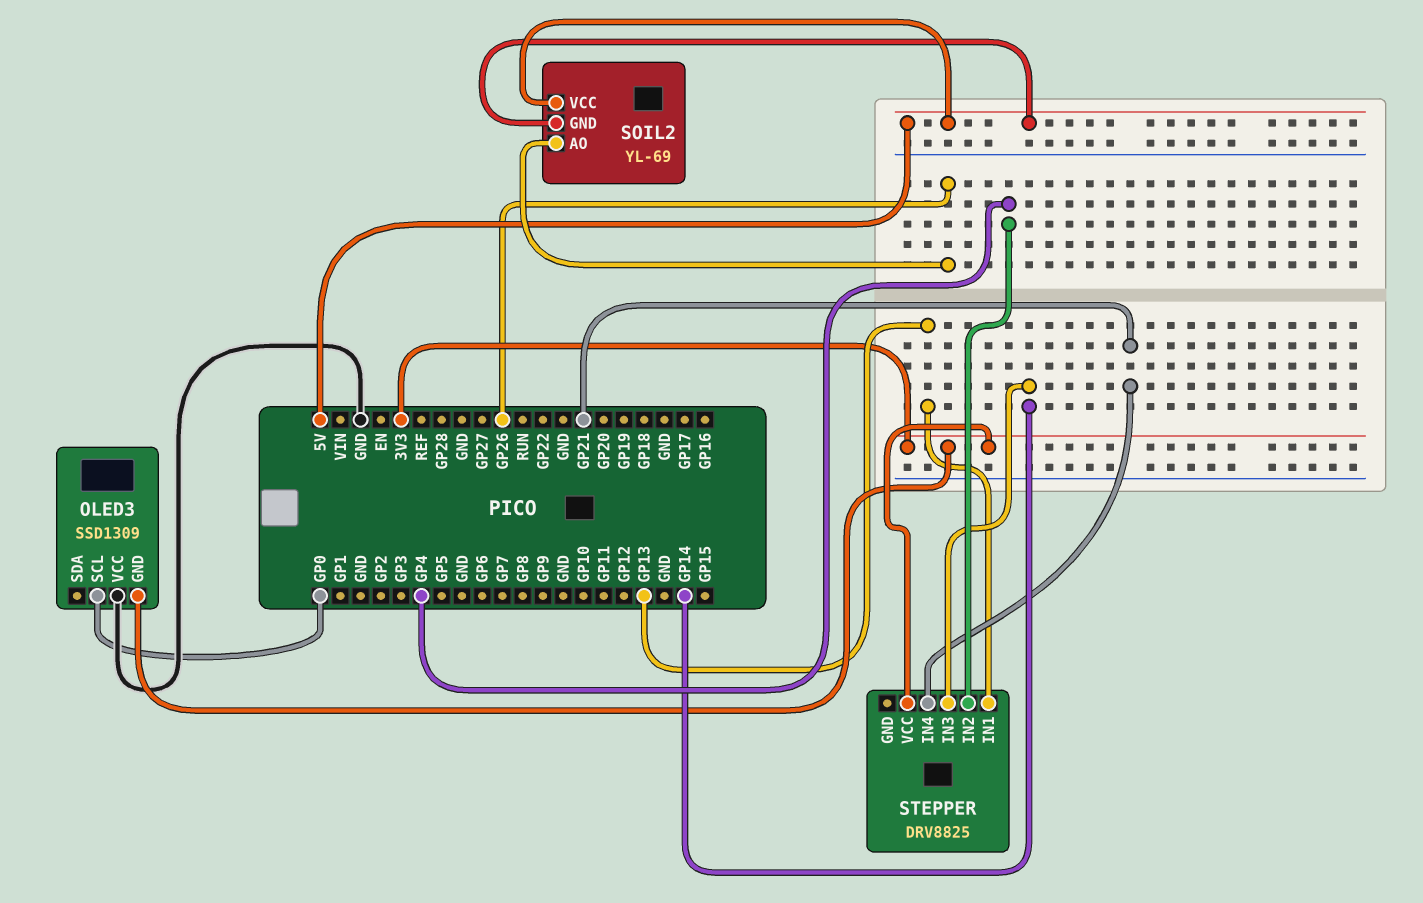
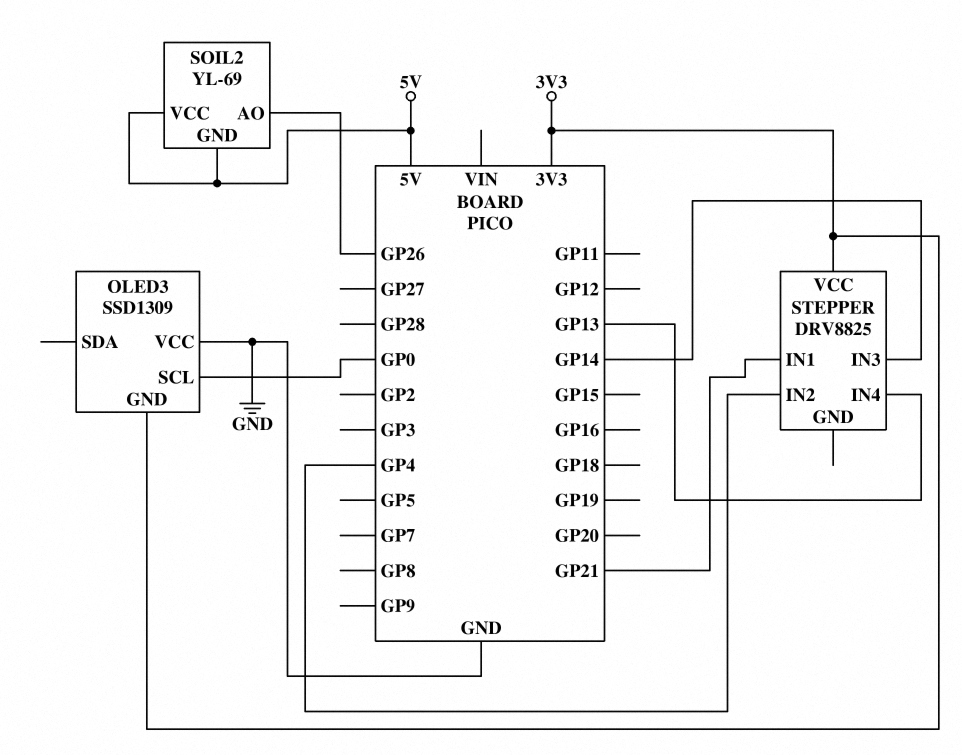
STEPPER pin IN1: GP13 -> GP21
STEPPER pin IN4: GP21 -> GP13

